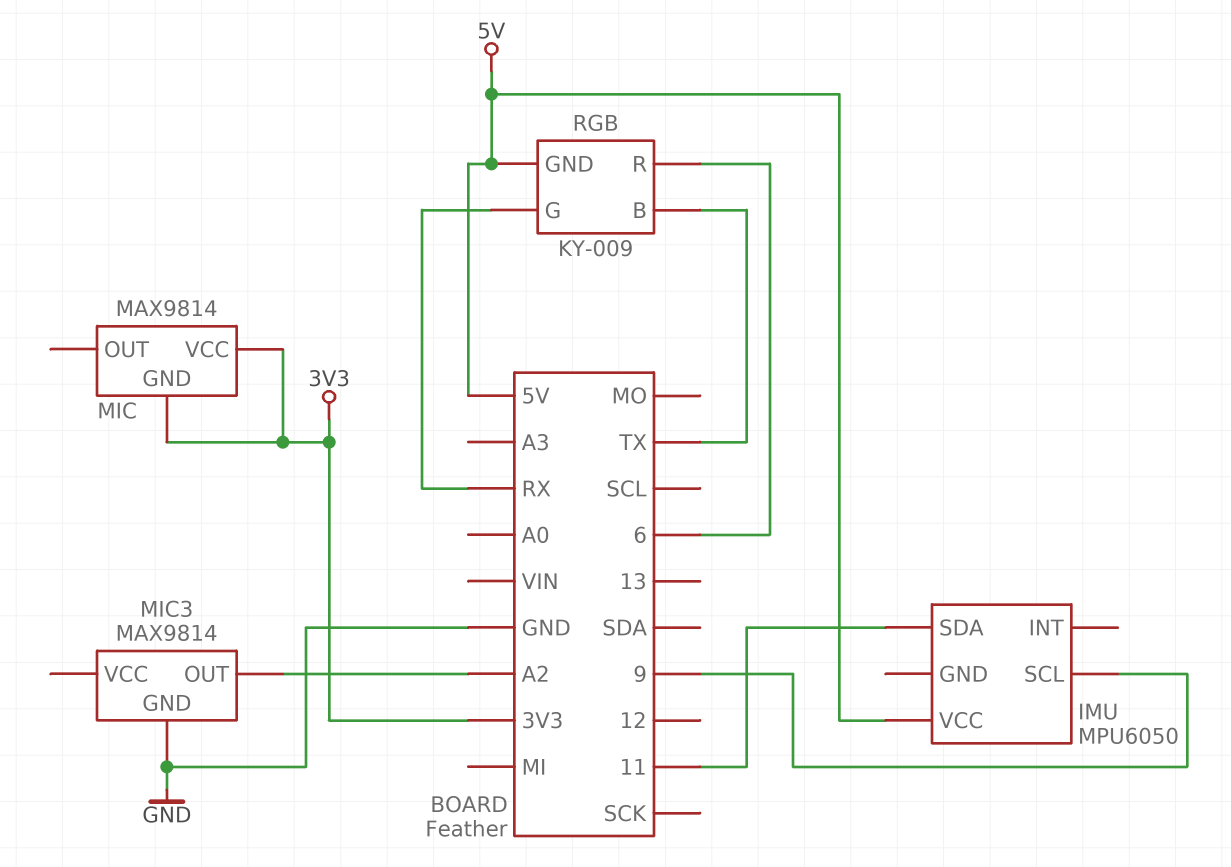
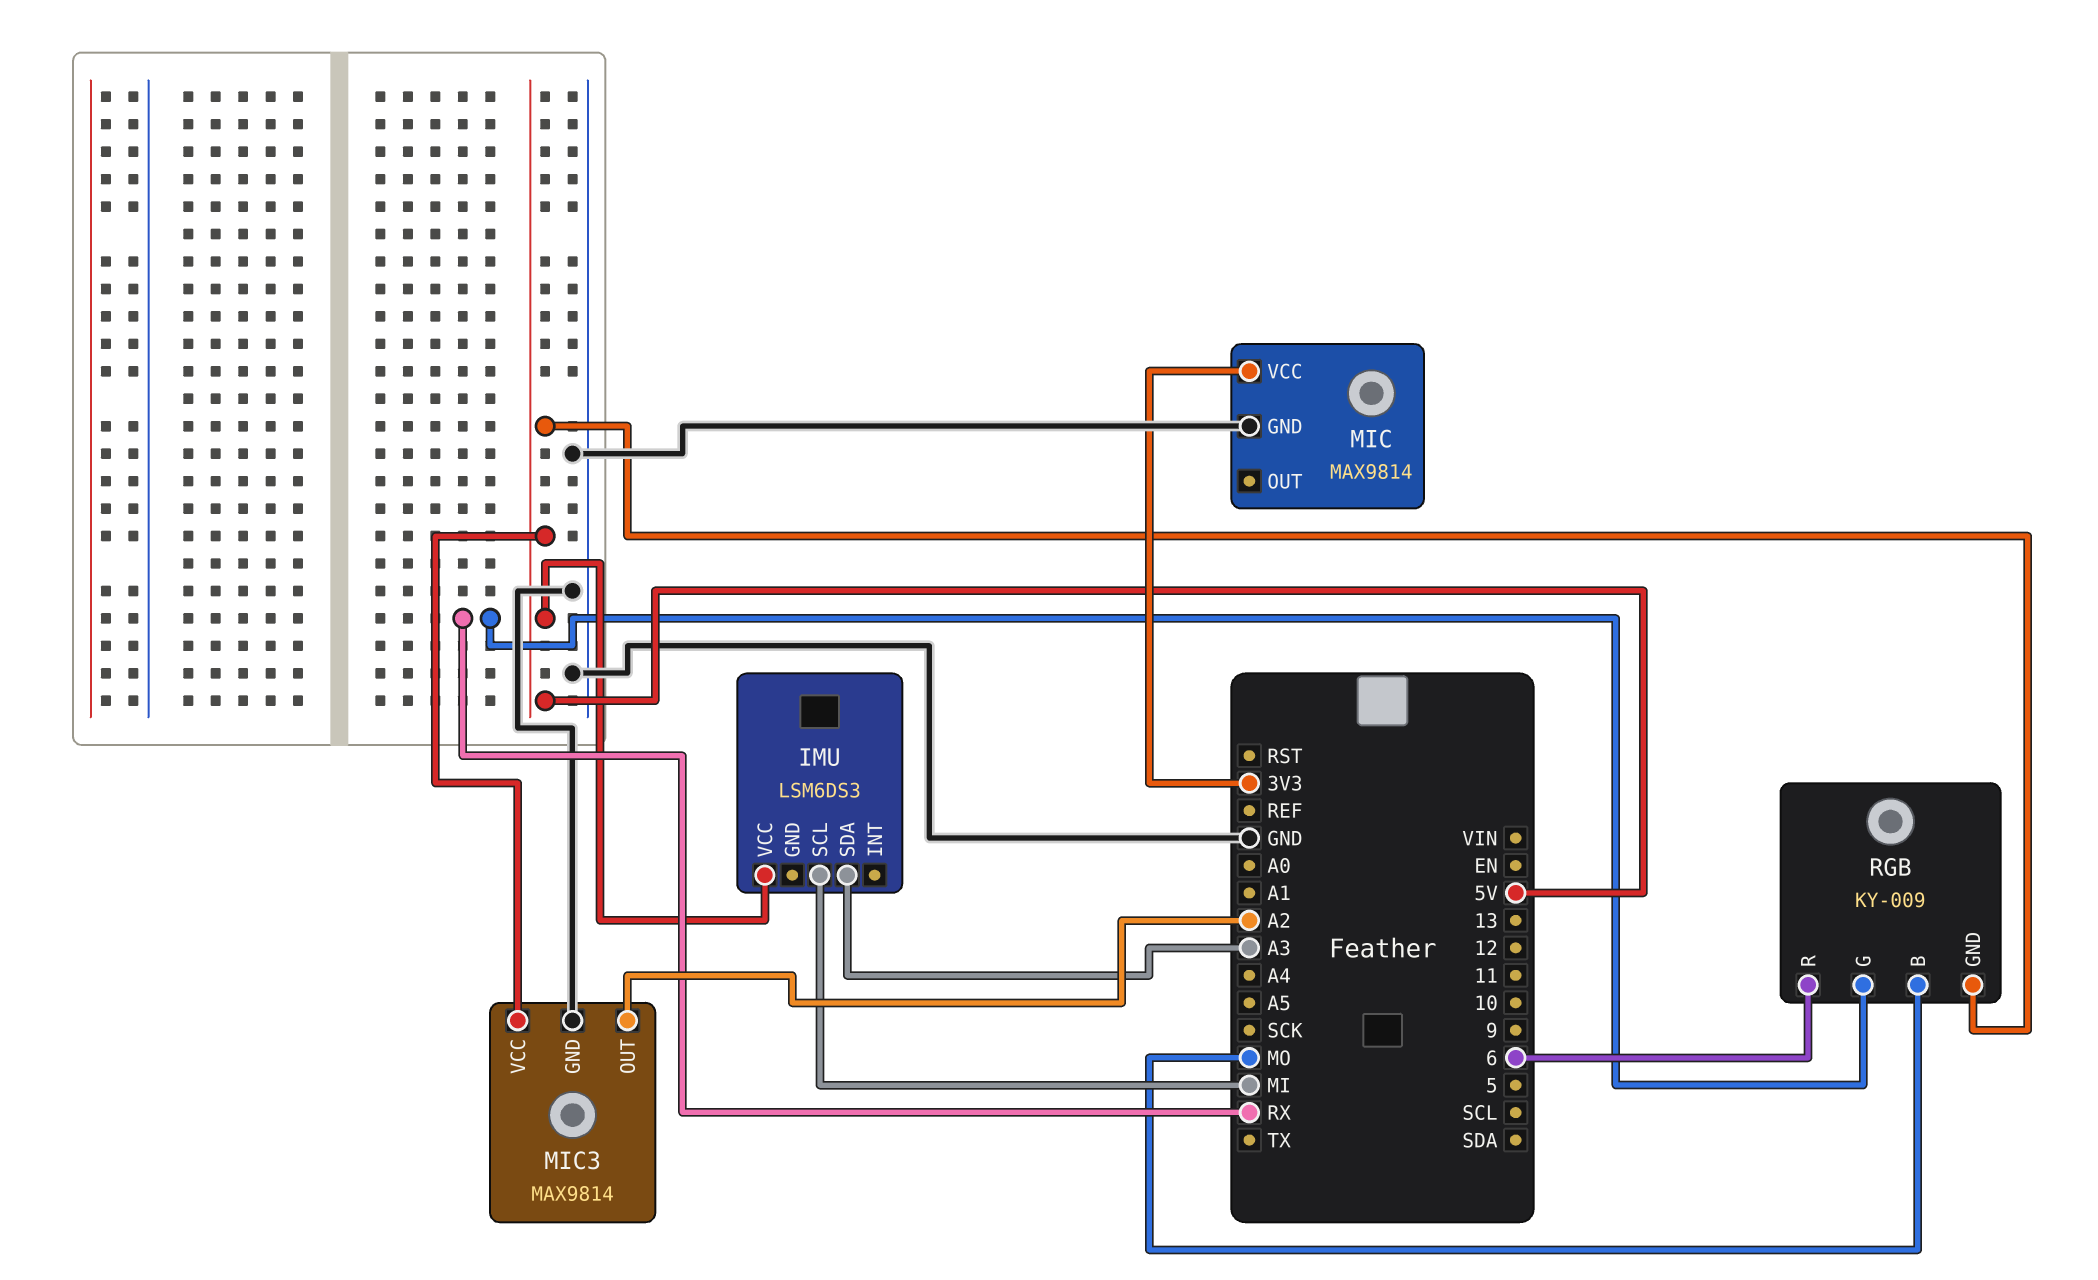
IMU: MPU6050 -> LSM6DS3
IMU pin SCL: 9 -> MI
IMU pin SDA: 11 -> A3
MIC pin GND: 3V3 -> GND
MIC3 pin VCC: none -> 5V
RGB pin B: TX -> MO

